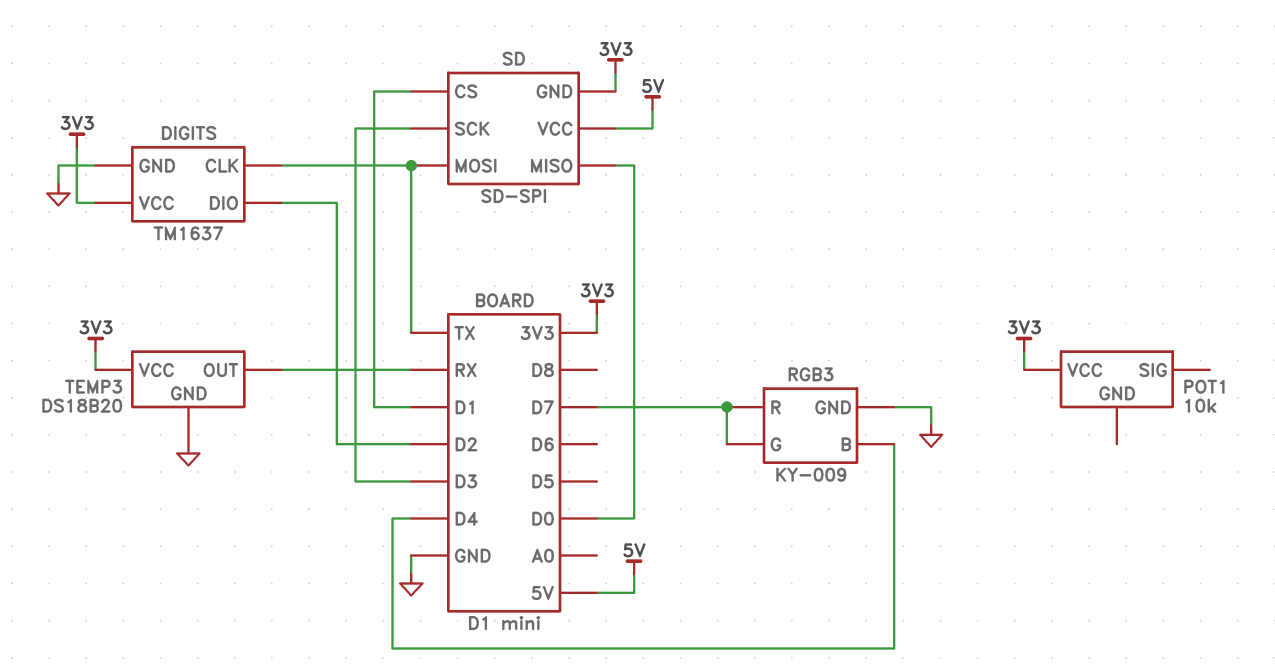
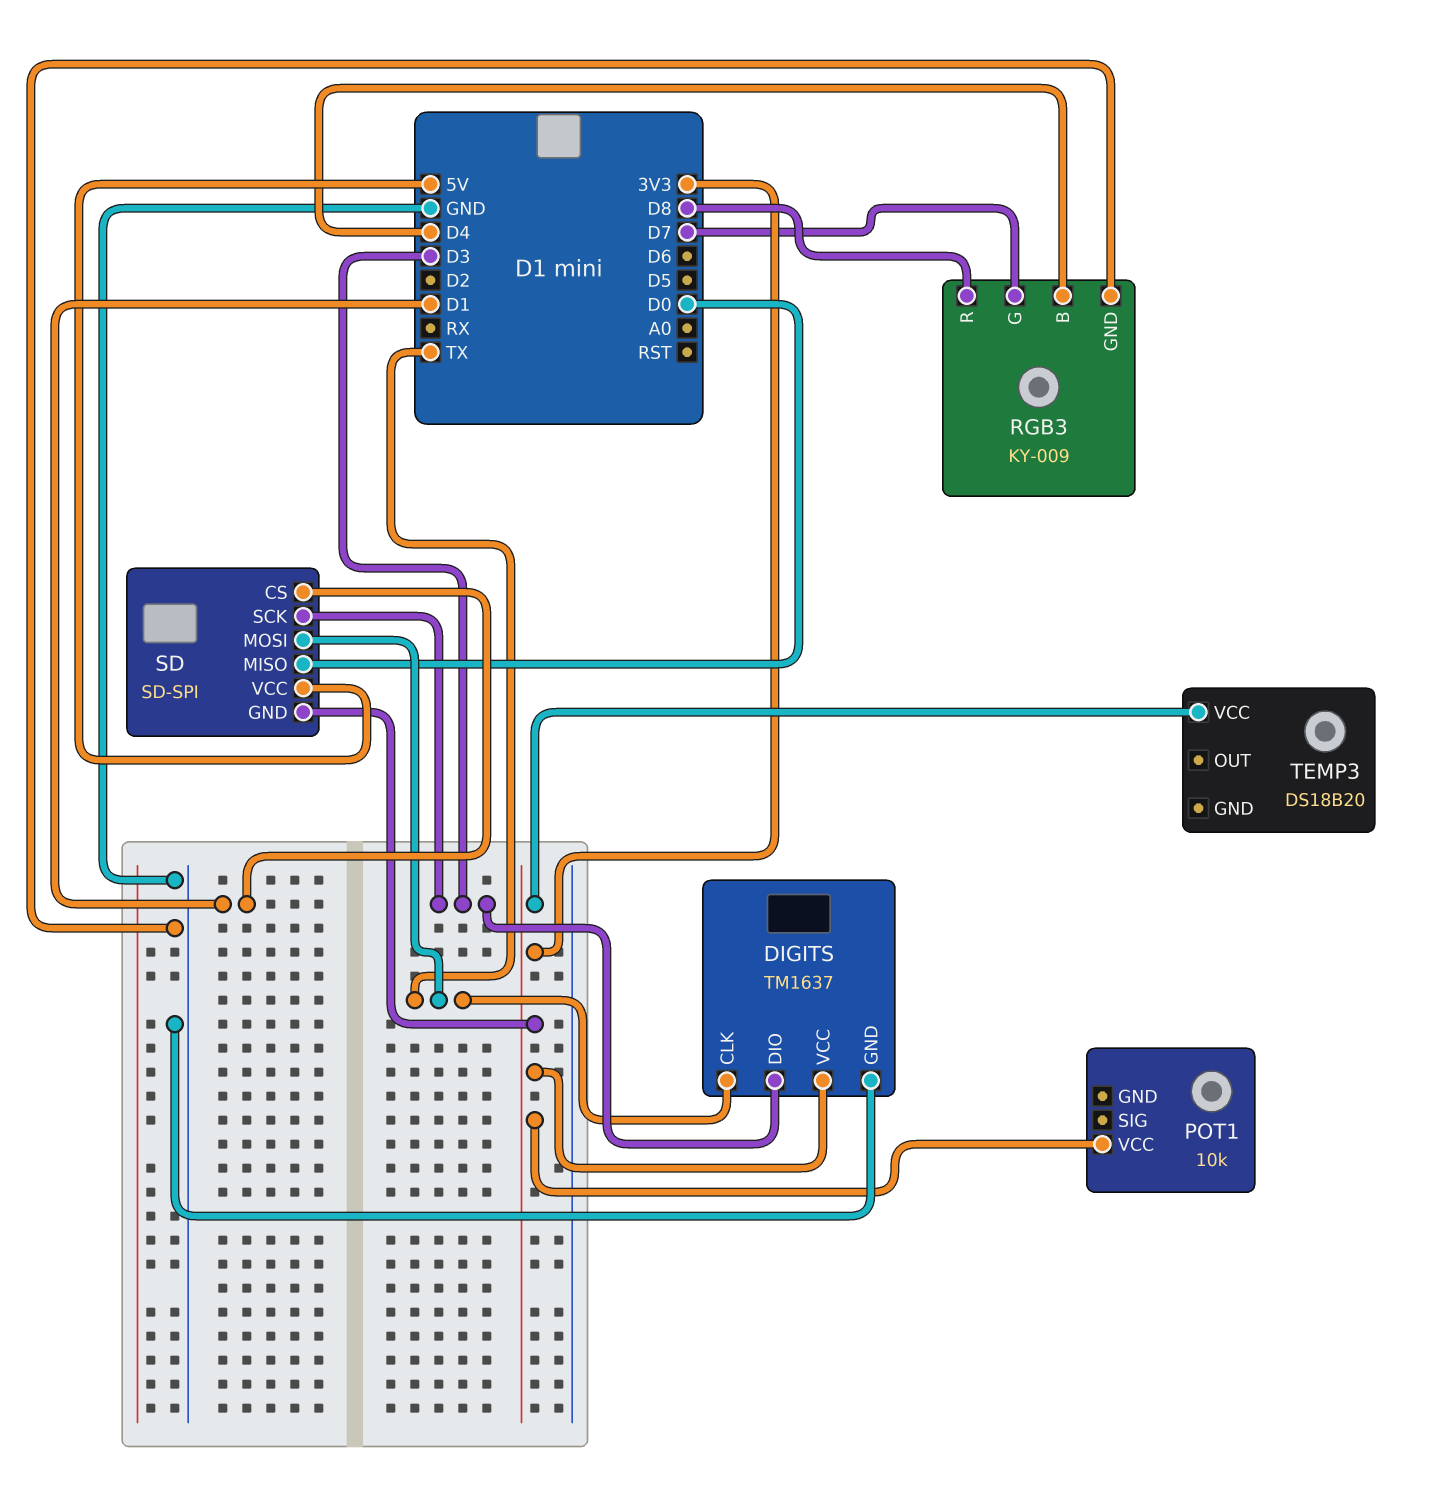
DIGITS pin DIO: D2 -> D3
RGB3 pin R: D7 -> D8
TEMP3 pin GND: GND -> none
TEMP3 pin OUT: RX -> none

